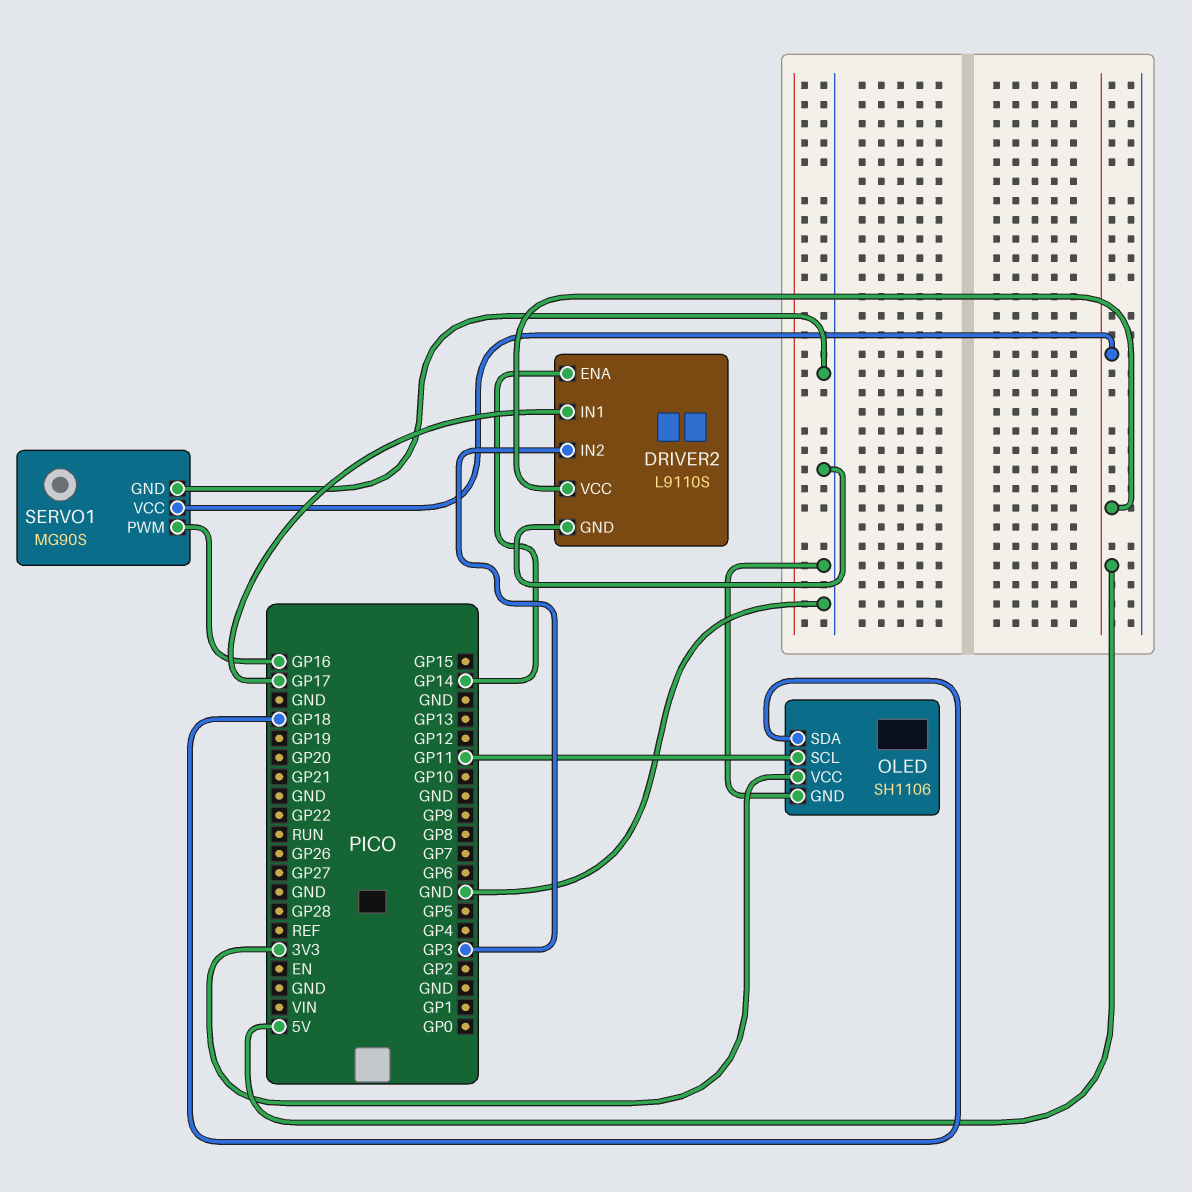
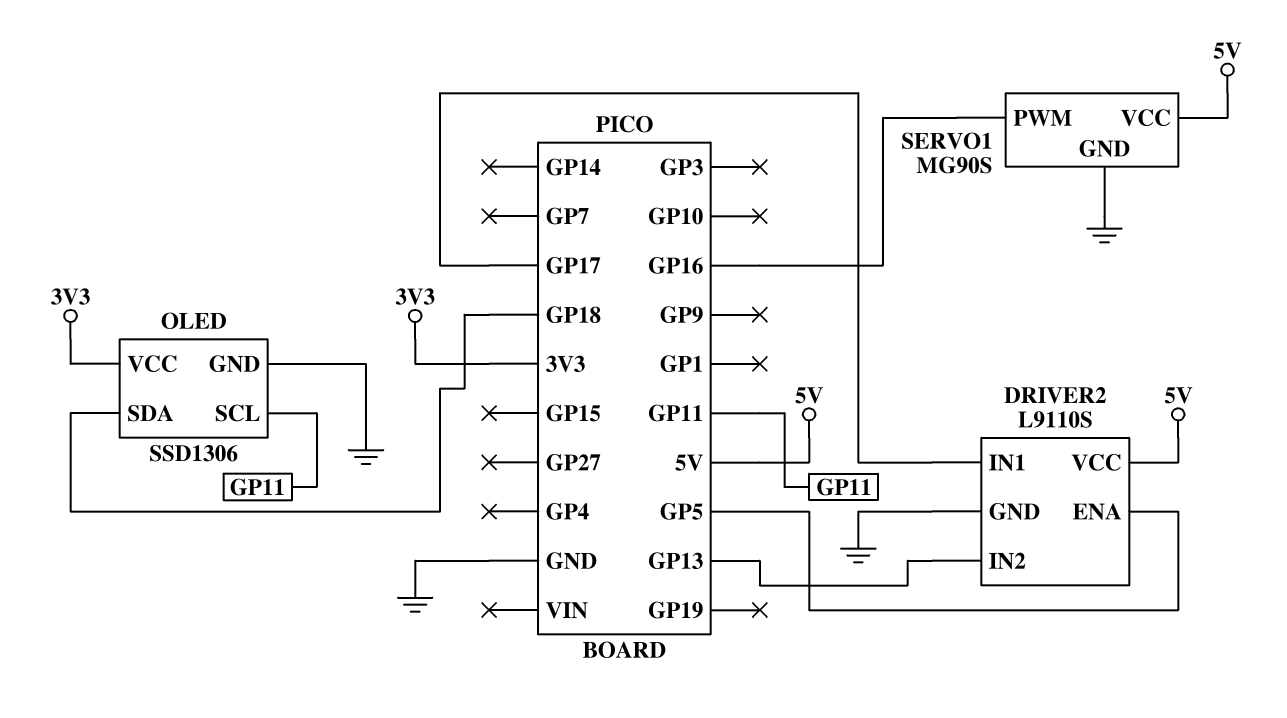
DRIVER2 pin ENA: GP14 -> GP5
DRIVER2 pin IN2: GP3 -> GP13
OLED: SH1106 -> SSD1306

